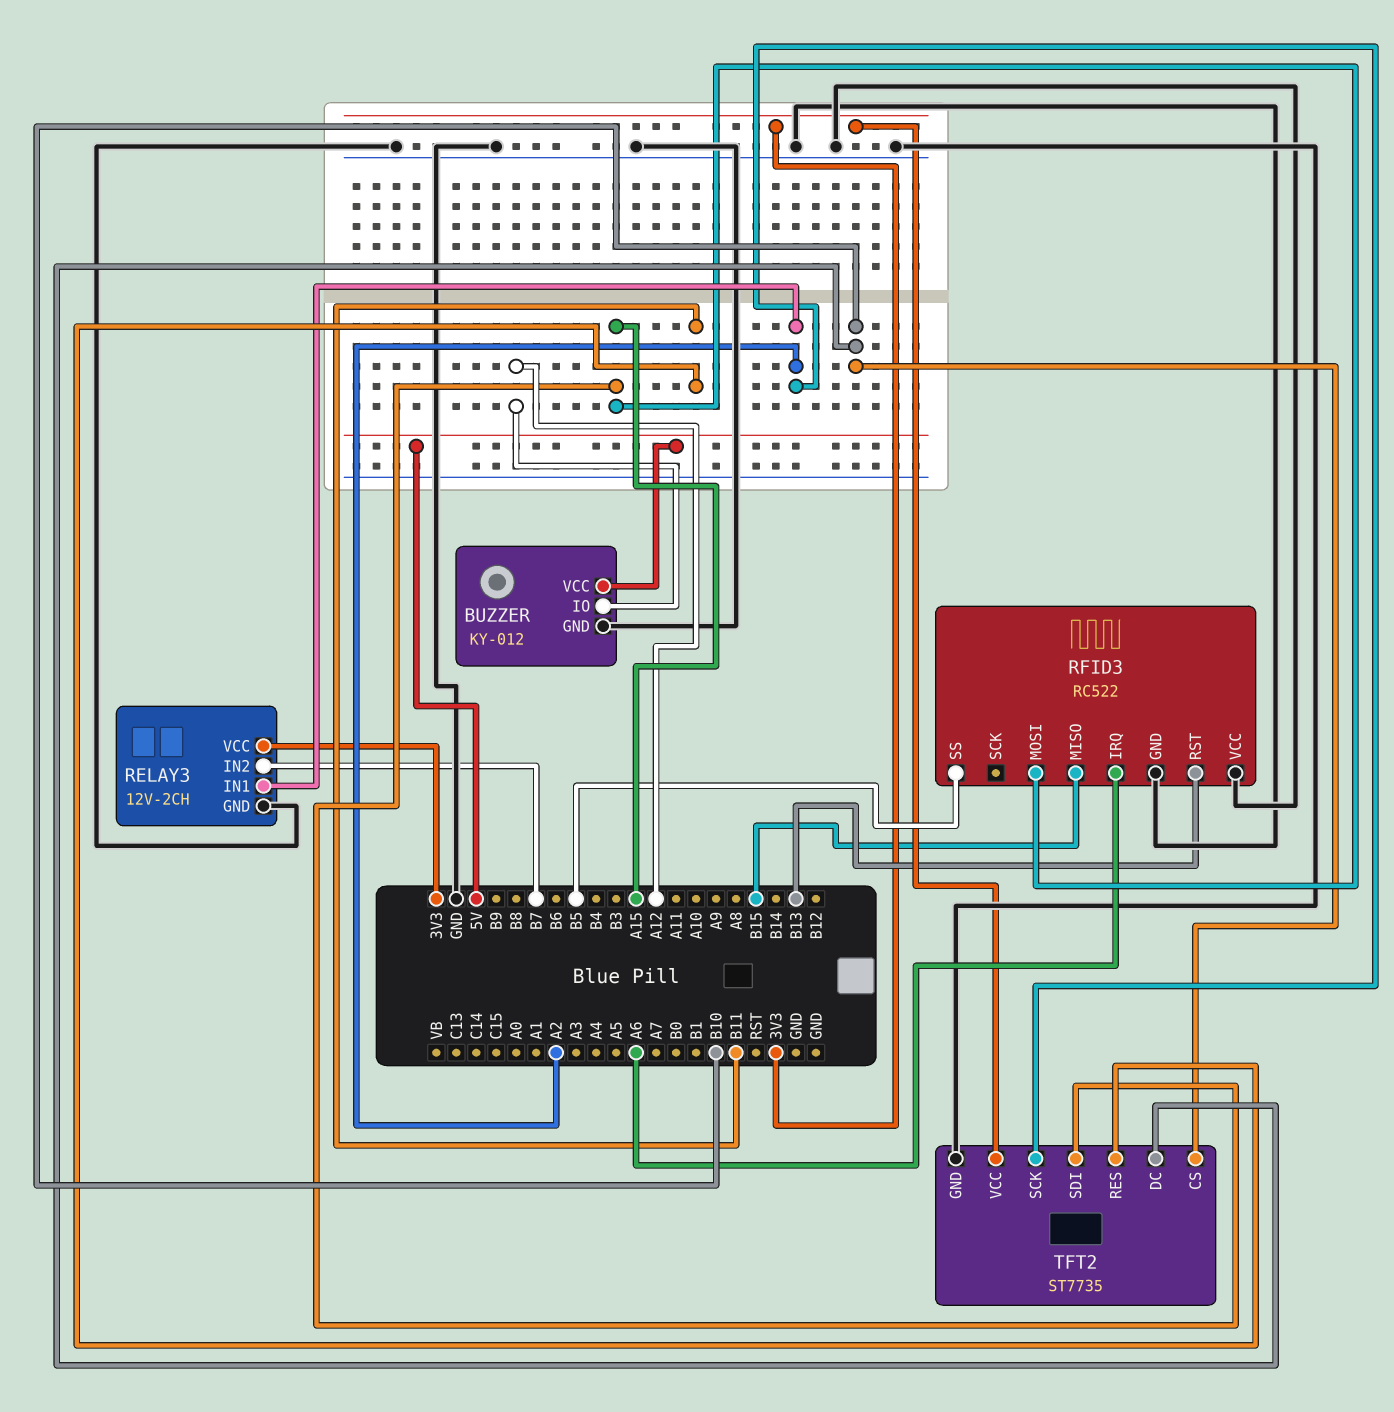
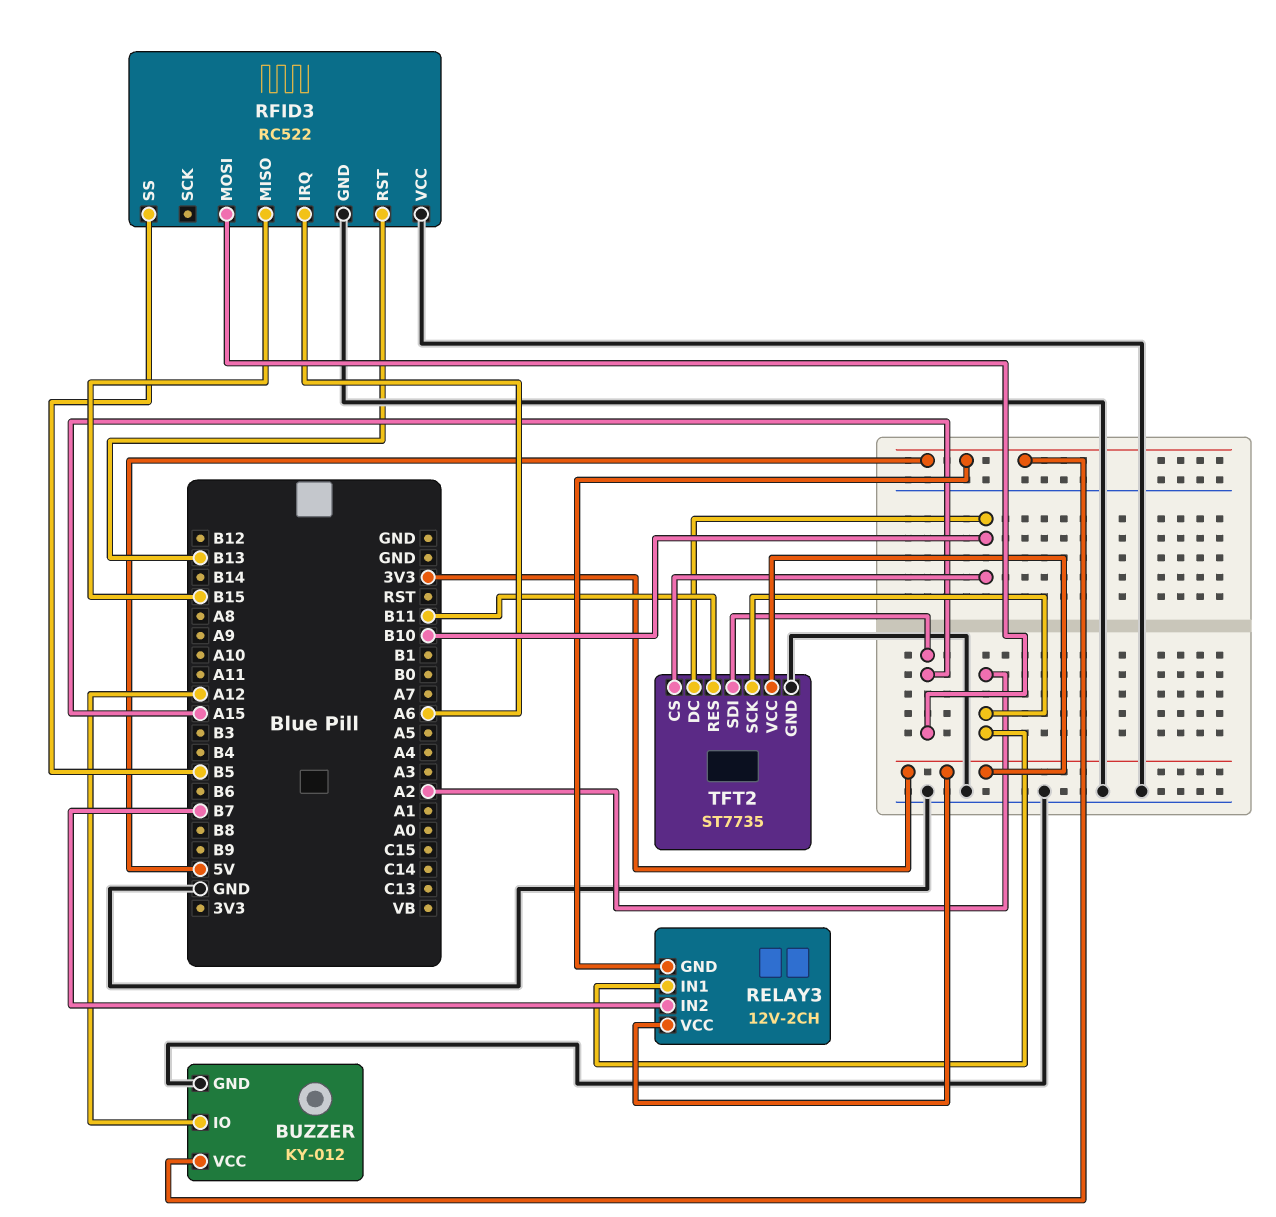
RELAY3 pin GND: GND -> 5V

